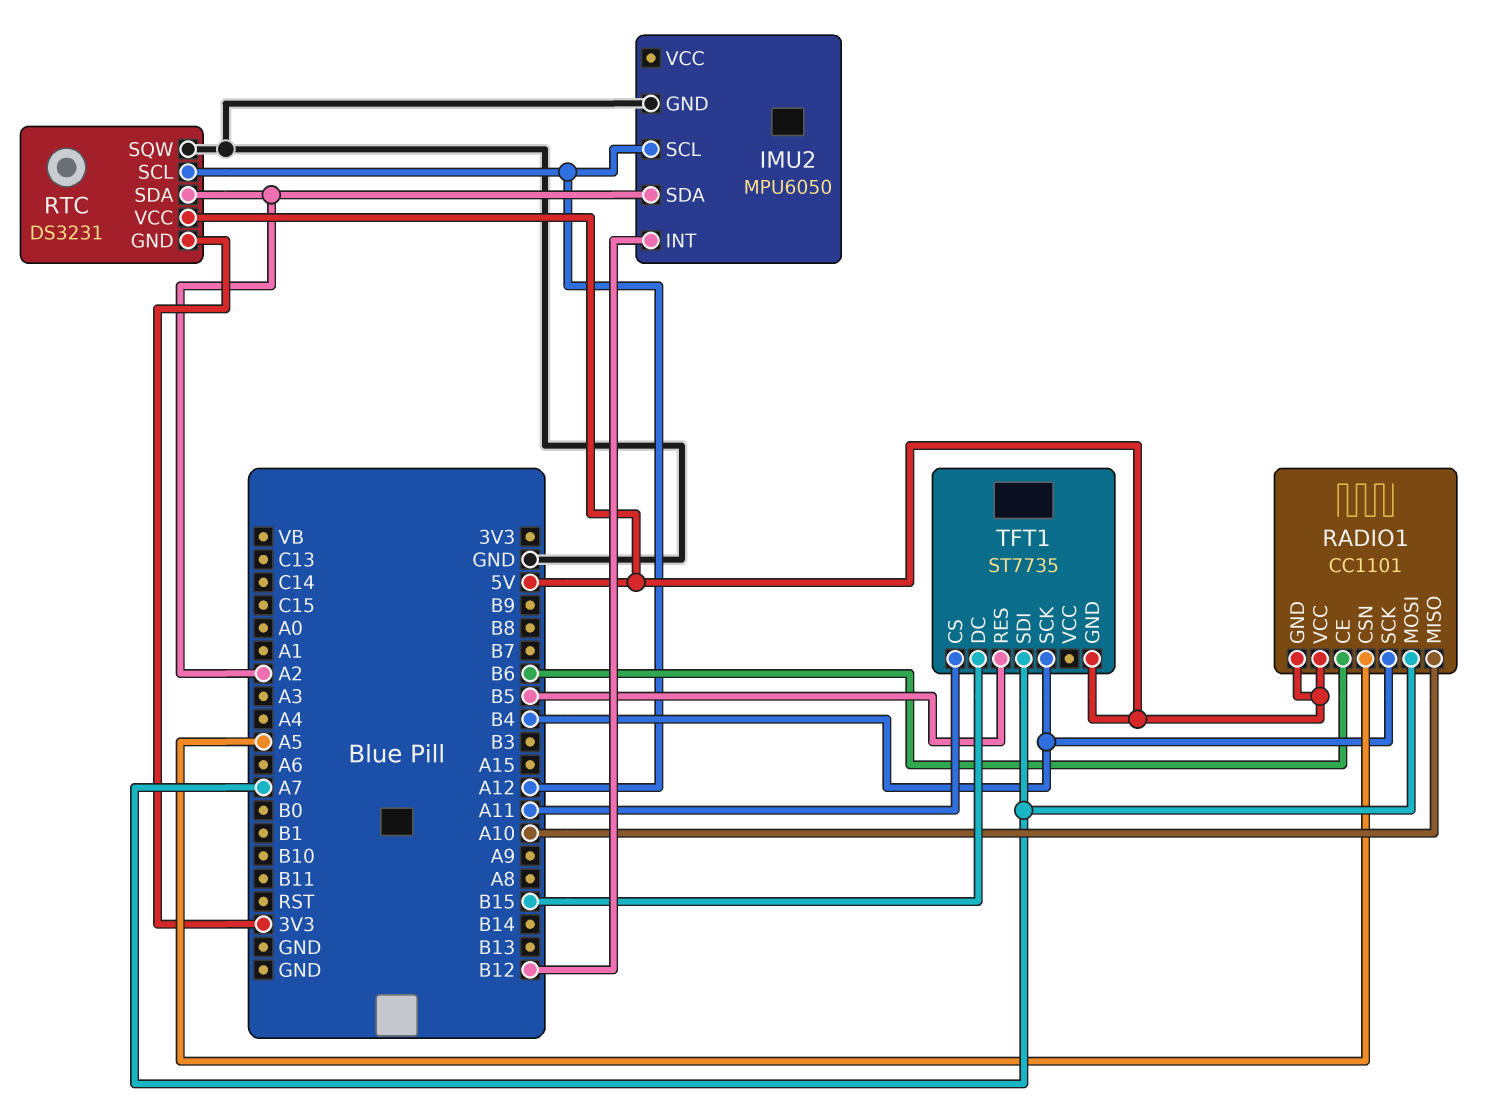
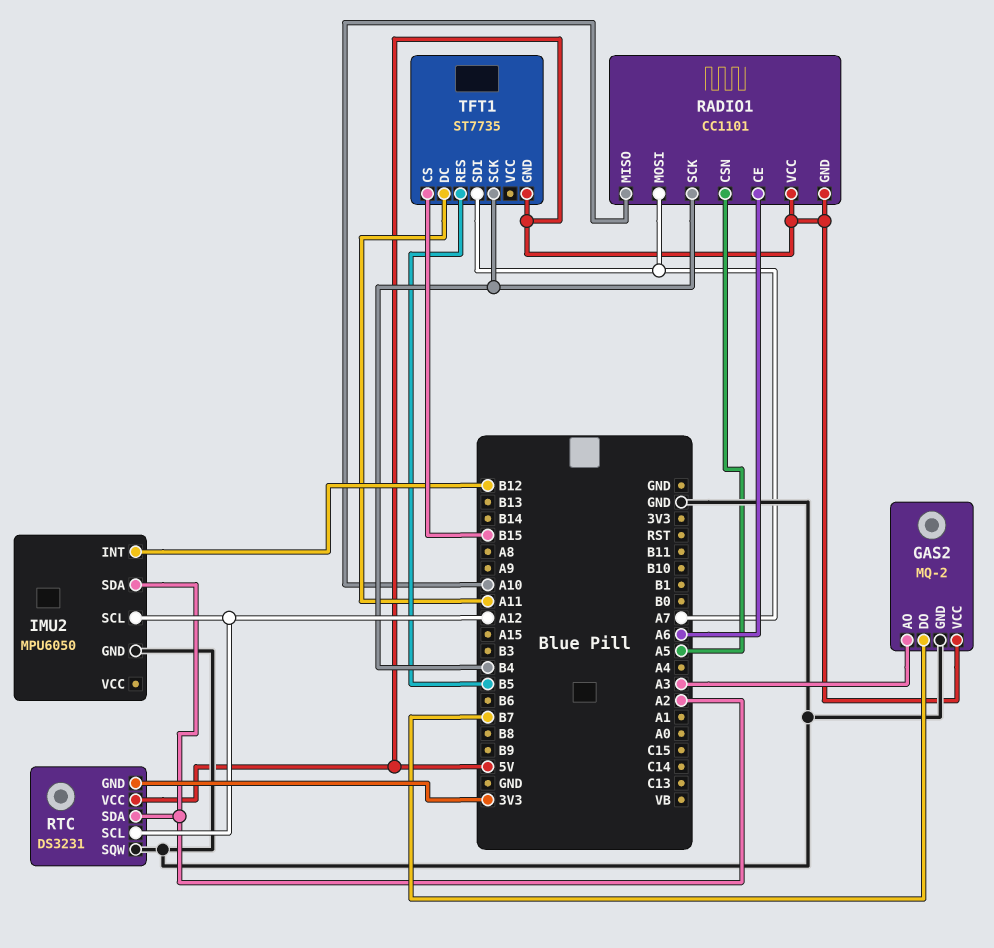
GAS2: none -> MQ-2
GAS2 pin AO: none -> A3
GAS2 pin DO: none -> B7
GAS2 pin GND: none -> GND
GAS2 pin VCC: none -> 5V
RADIO1 pin CE: B6 -> A6
TFT1 pin CS: A11 -> B15
TFT1 pin DC: B15 -> A11

